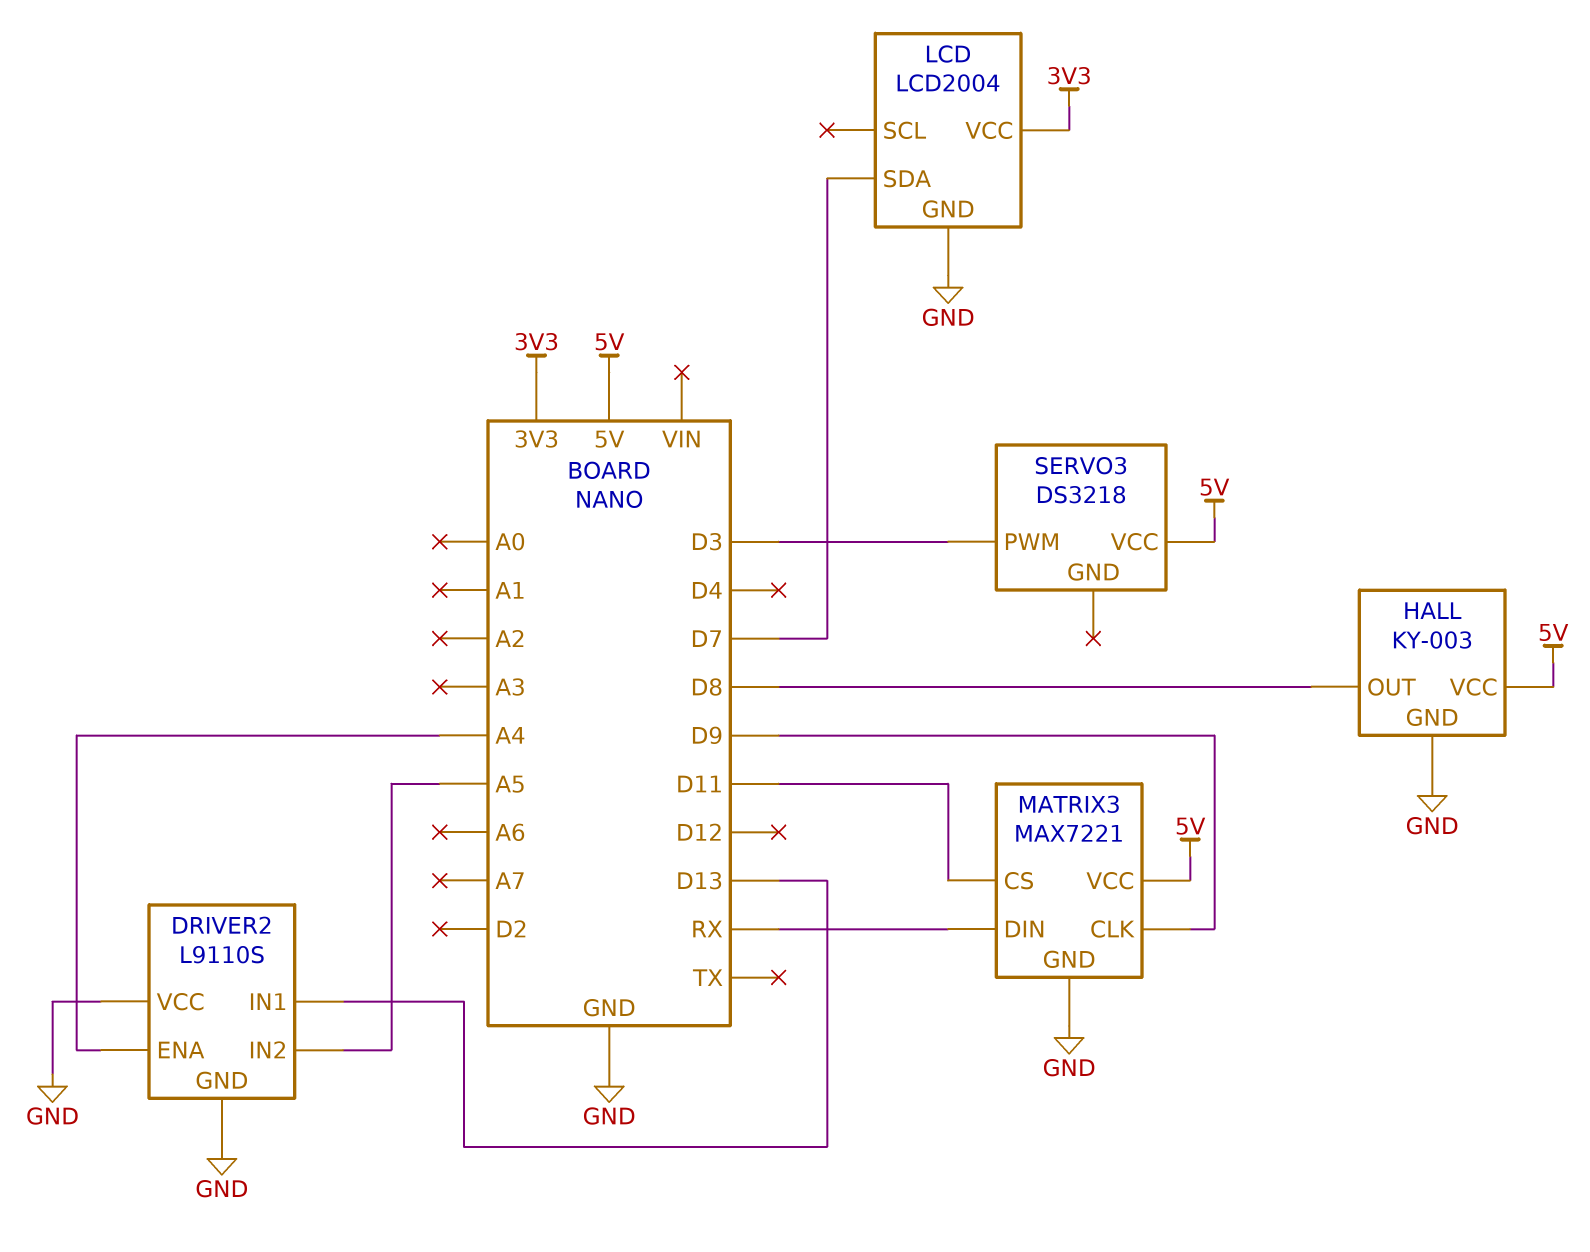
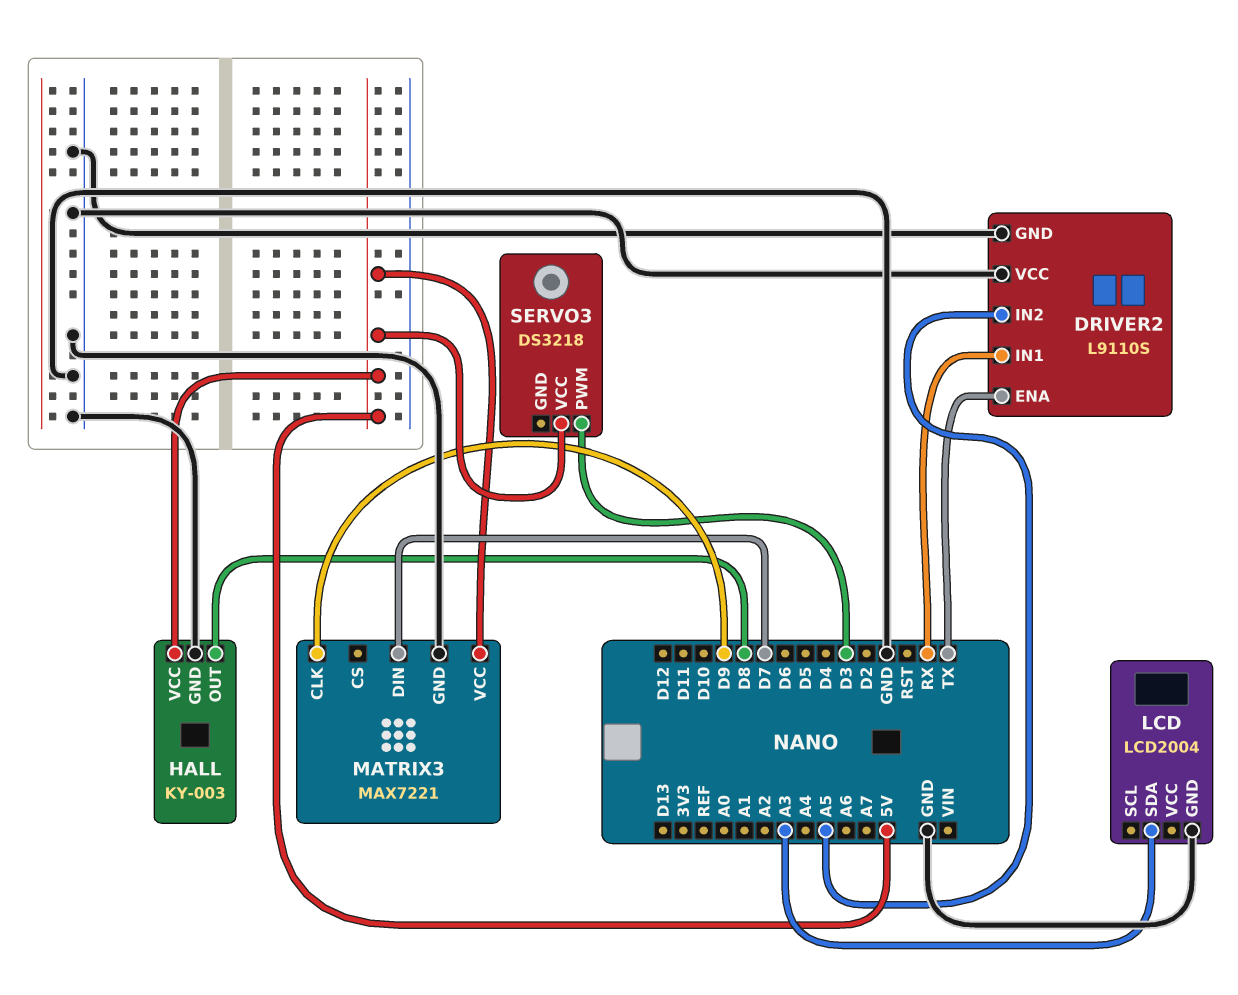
DRIVER2 pin ENA: A4 -> TX
DRIVER2 pin IN1: D13 -> RX
LCD pin SDA: D7 -> A3
LCD pin VCC: 3V3 -> none
MATRIX3 pin CS: D11 -> none
MATRIX3 pin DIN: RX -> D7

